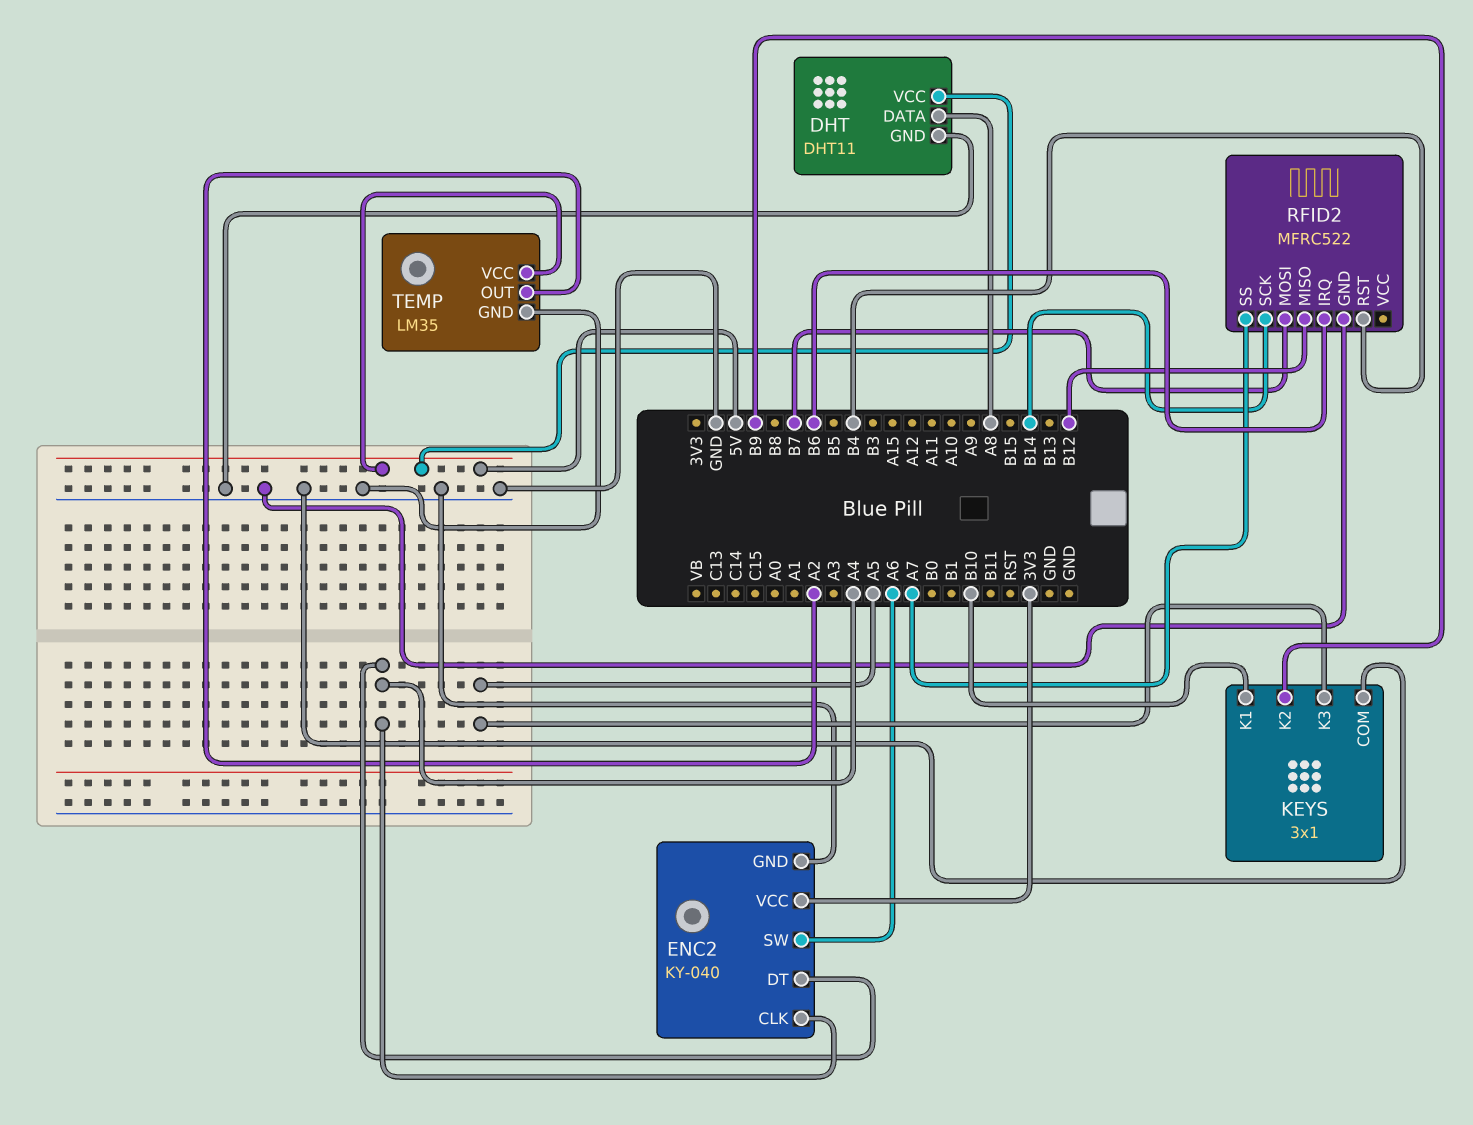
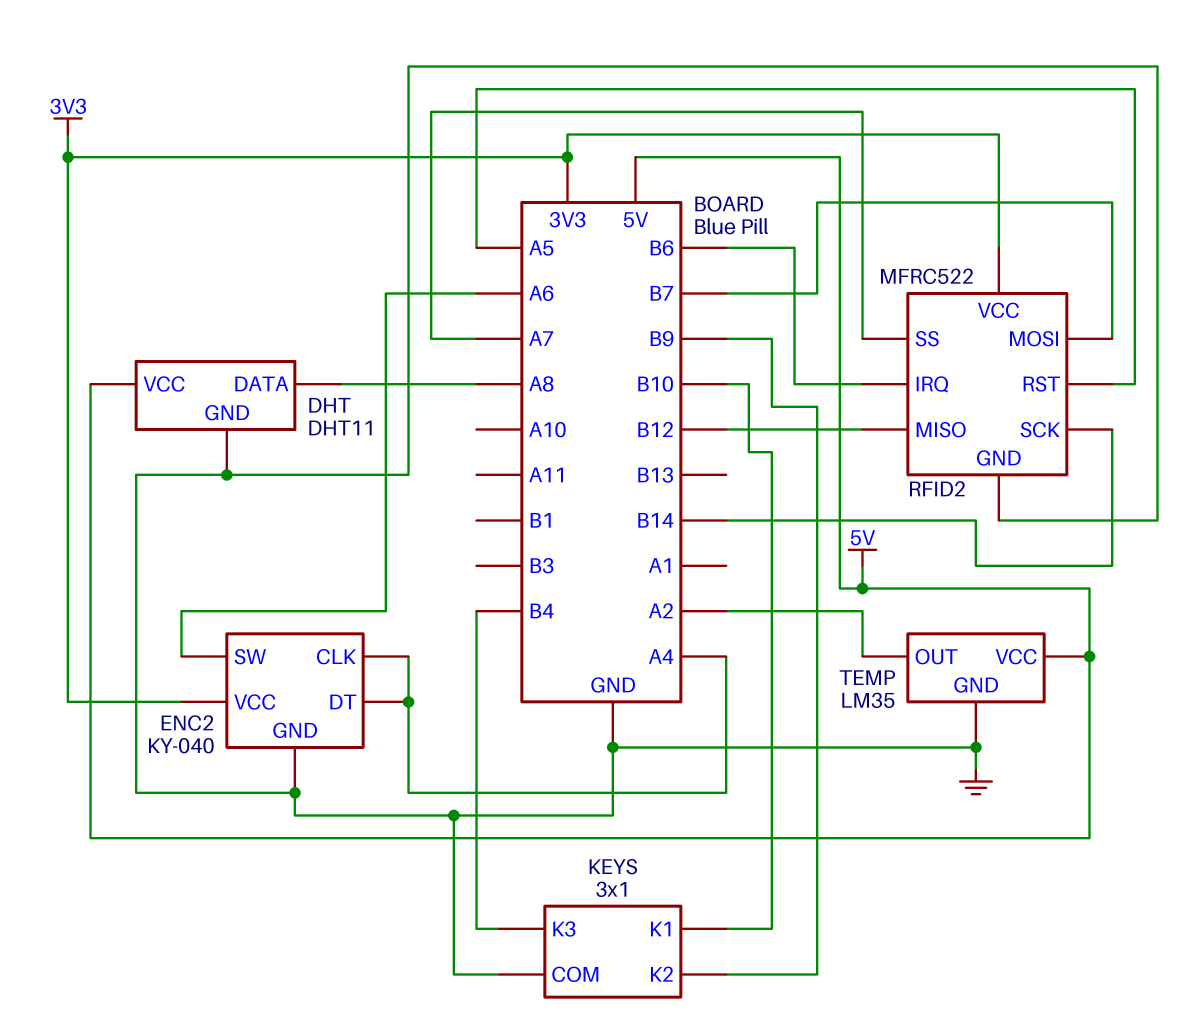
KEYS pin K3: A5 -> B4
RFID2 pin RST: B4 -> A5
RFID2 pin VCC: none -> 3V3

